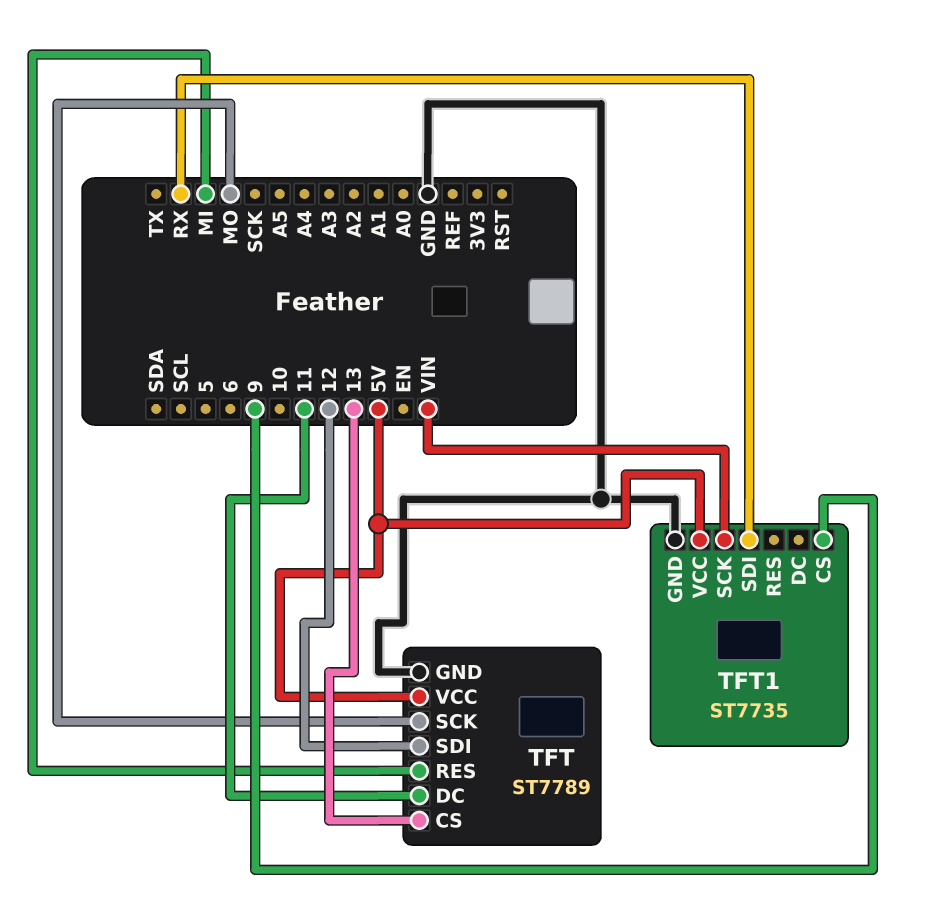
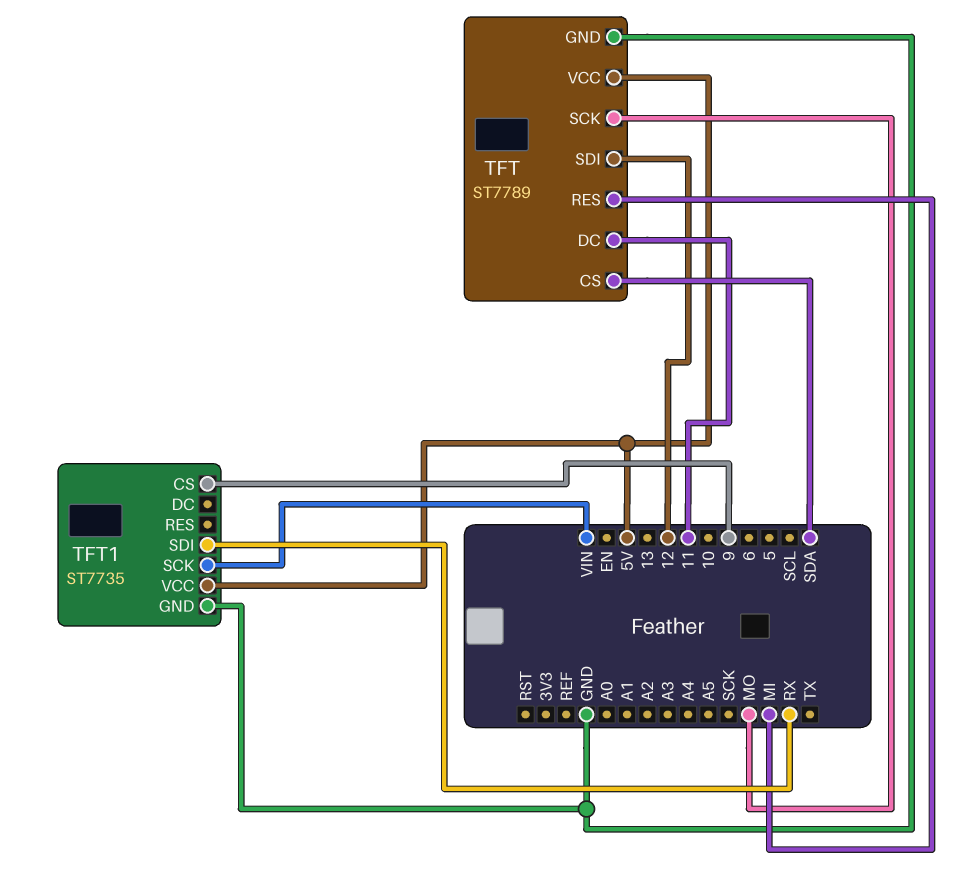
TFT pin CS: 13 -> SDA

